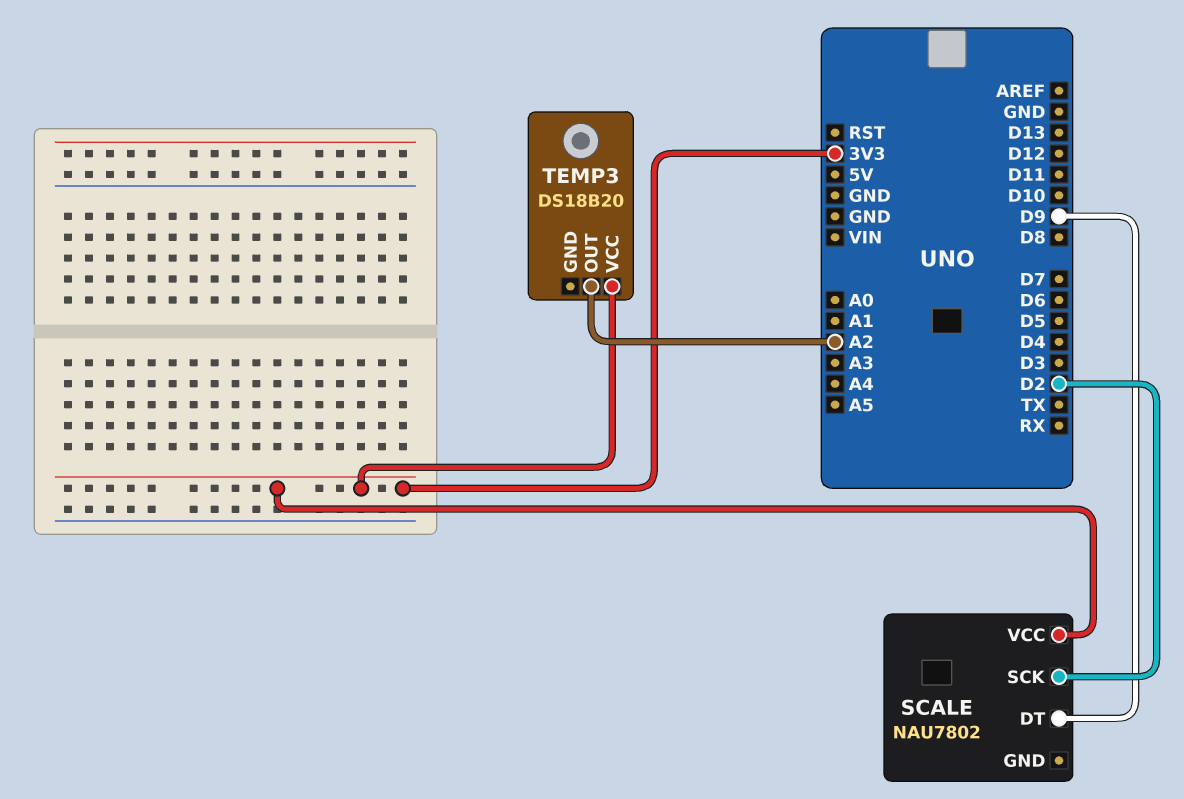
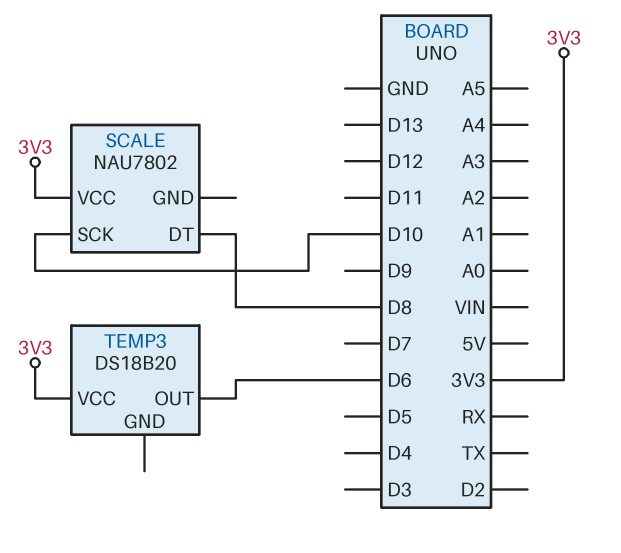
SCALE pin DT: D9 -> D8
SCALE pin SCK: D2 -> D10
TEMP3 pin OUT: A2 -> D6

